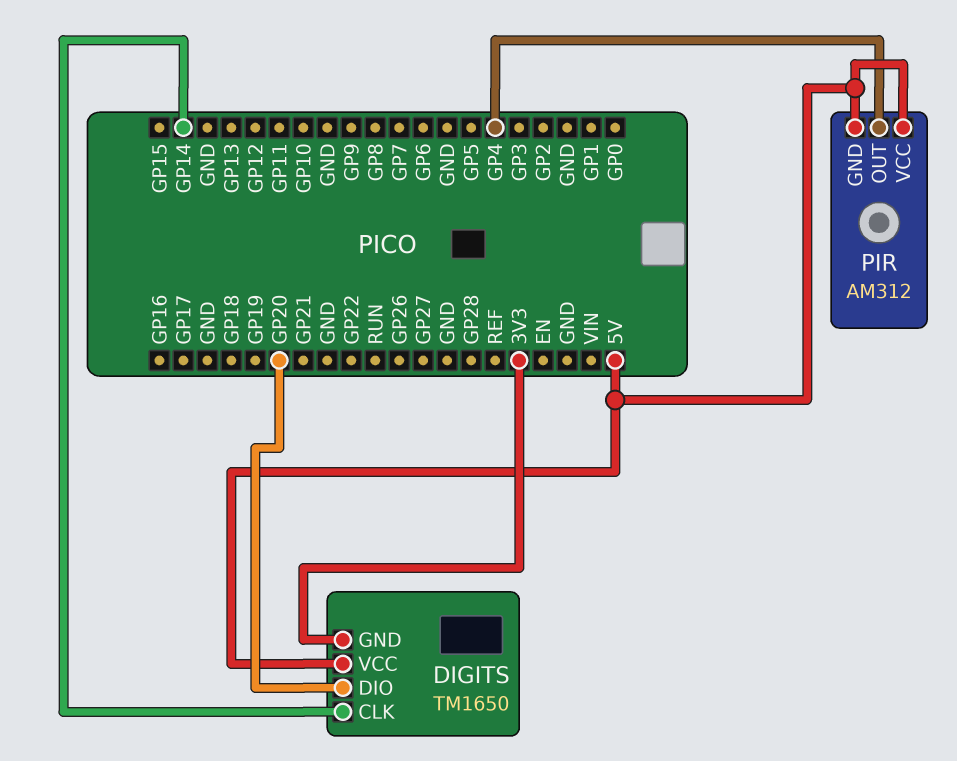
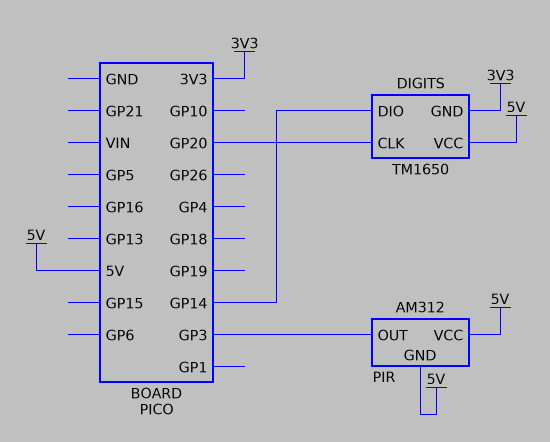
DIGITS pin CLK: GP14 -> GP20
DIGITS pin DIO: GP20 -> GP14
PIR pin OUT: GP4 -> GP3

